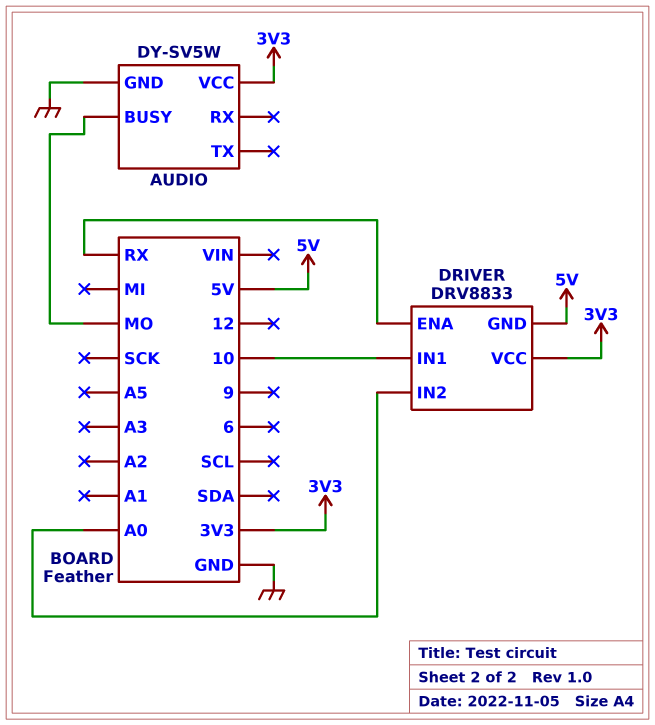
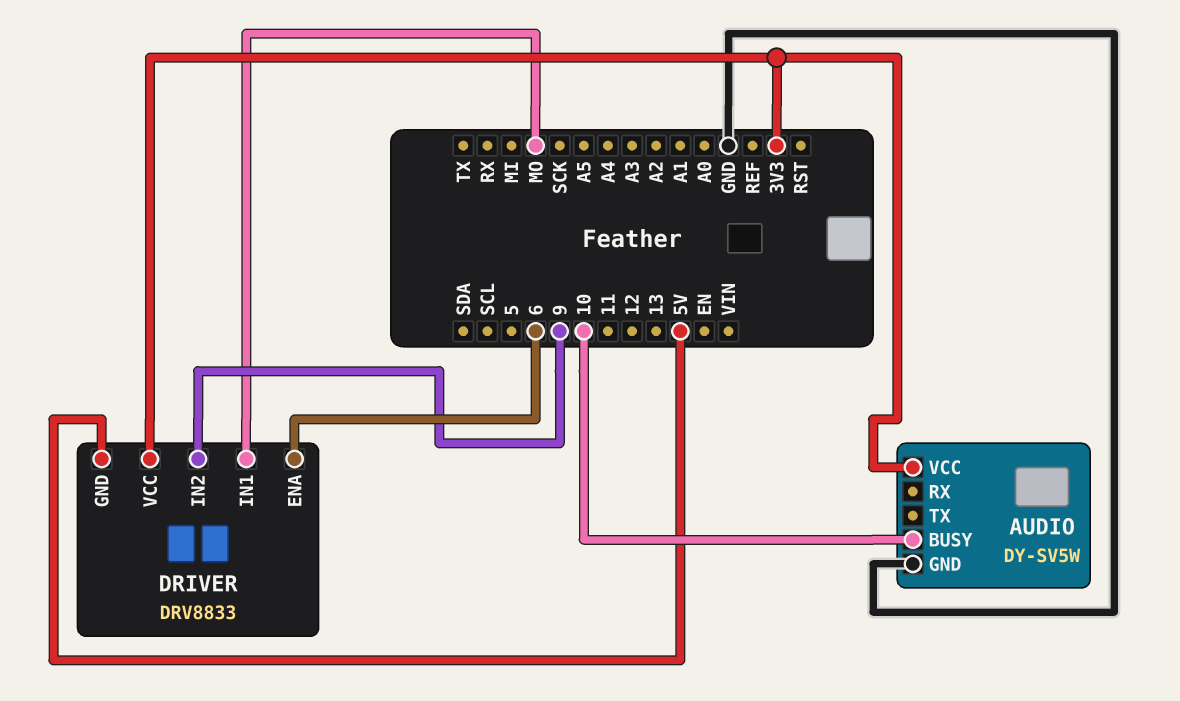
AUDIO pin BUSY: MO -> 10
DRIVER pin ENA: RX -> 6
DRIVER pin IN1: 10 -> MO
DRIVER pin IN2: A0 -> 9

